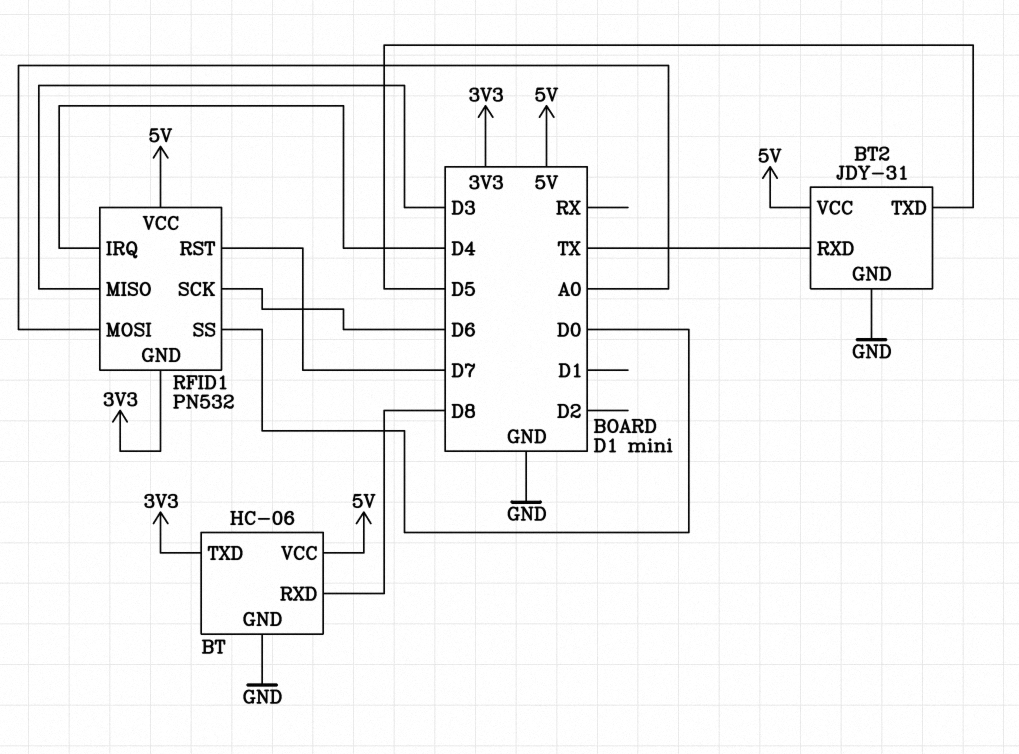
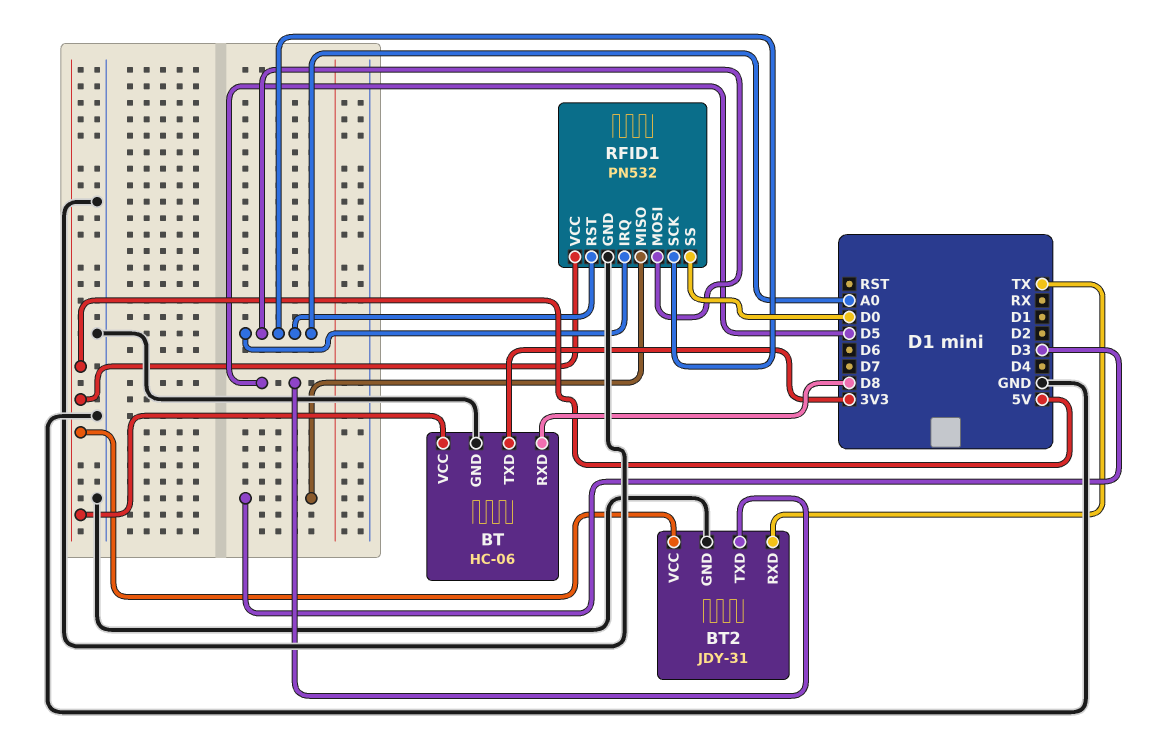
RFID1 pin GND: 3V3 -> GND
RFID1 pin IRQ: D4 -> A0
RFID1 pin RST: D7 -> A0
RFID1 pin SCK: D6 -> A0

